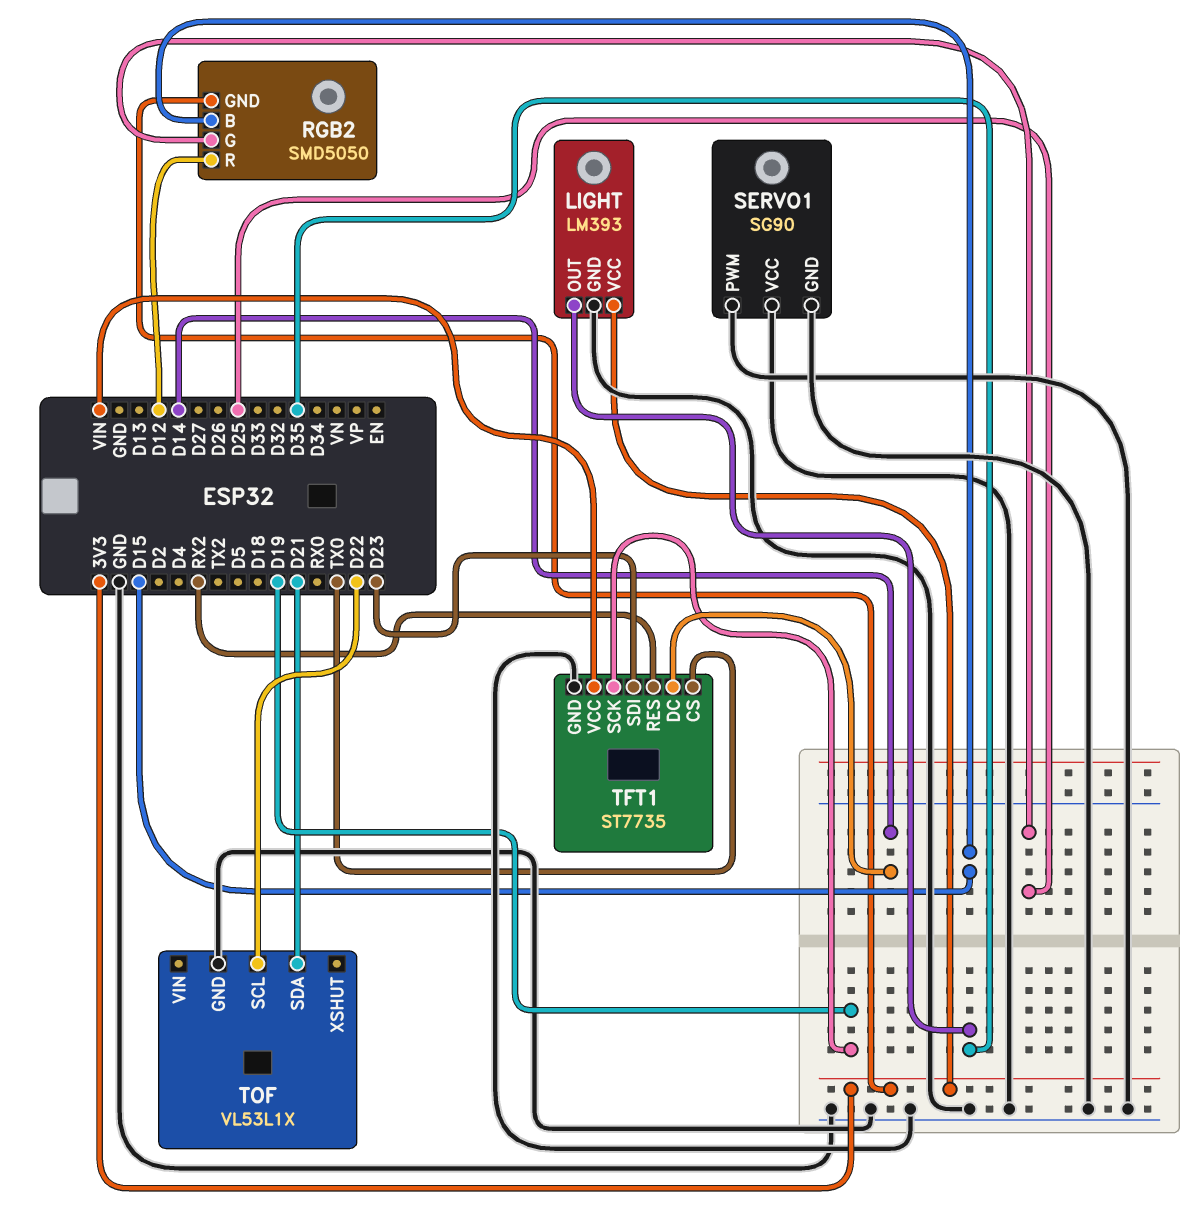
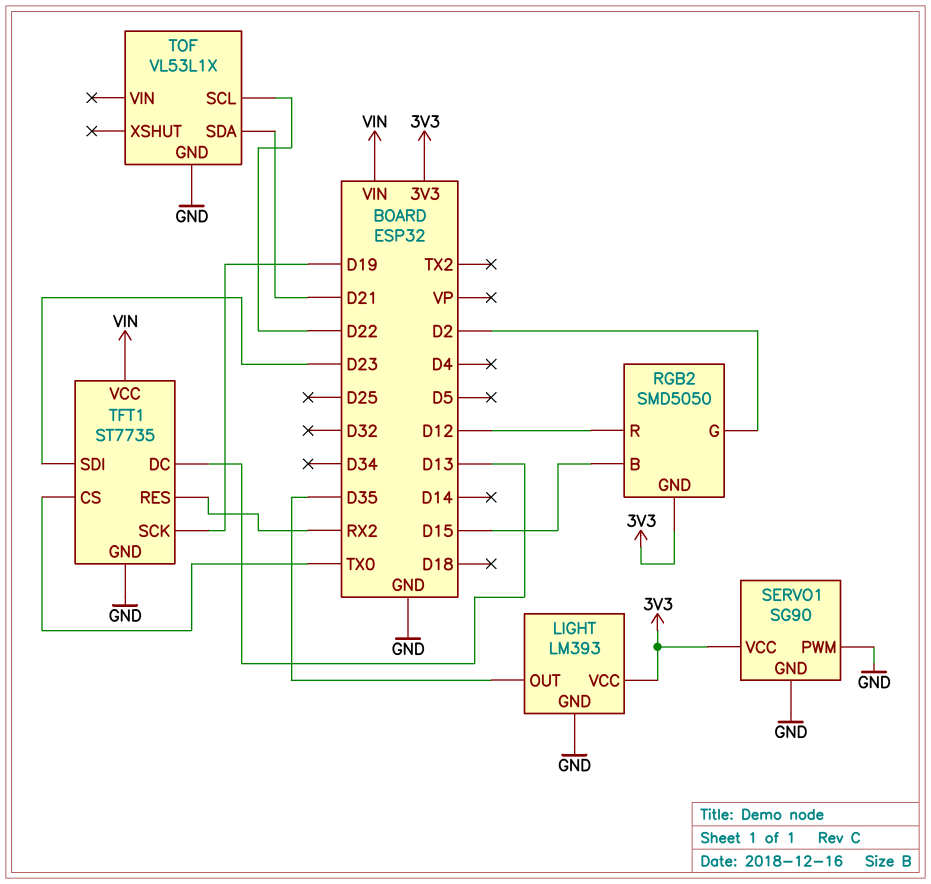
RGB2 pin G: D25 -> D2
SERVO1 pin VCC: GND -> 3V3
TFT1 pin DC: D14 -> D13

